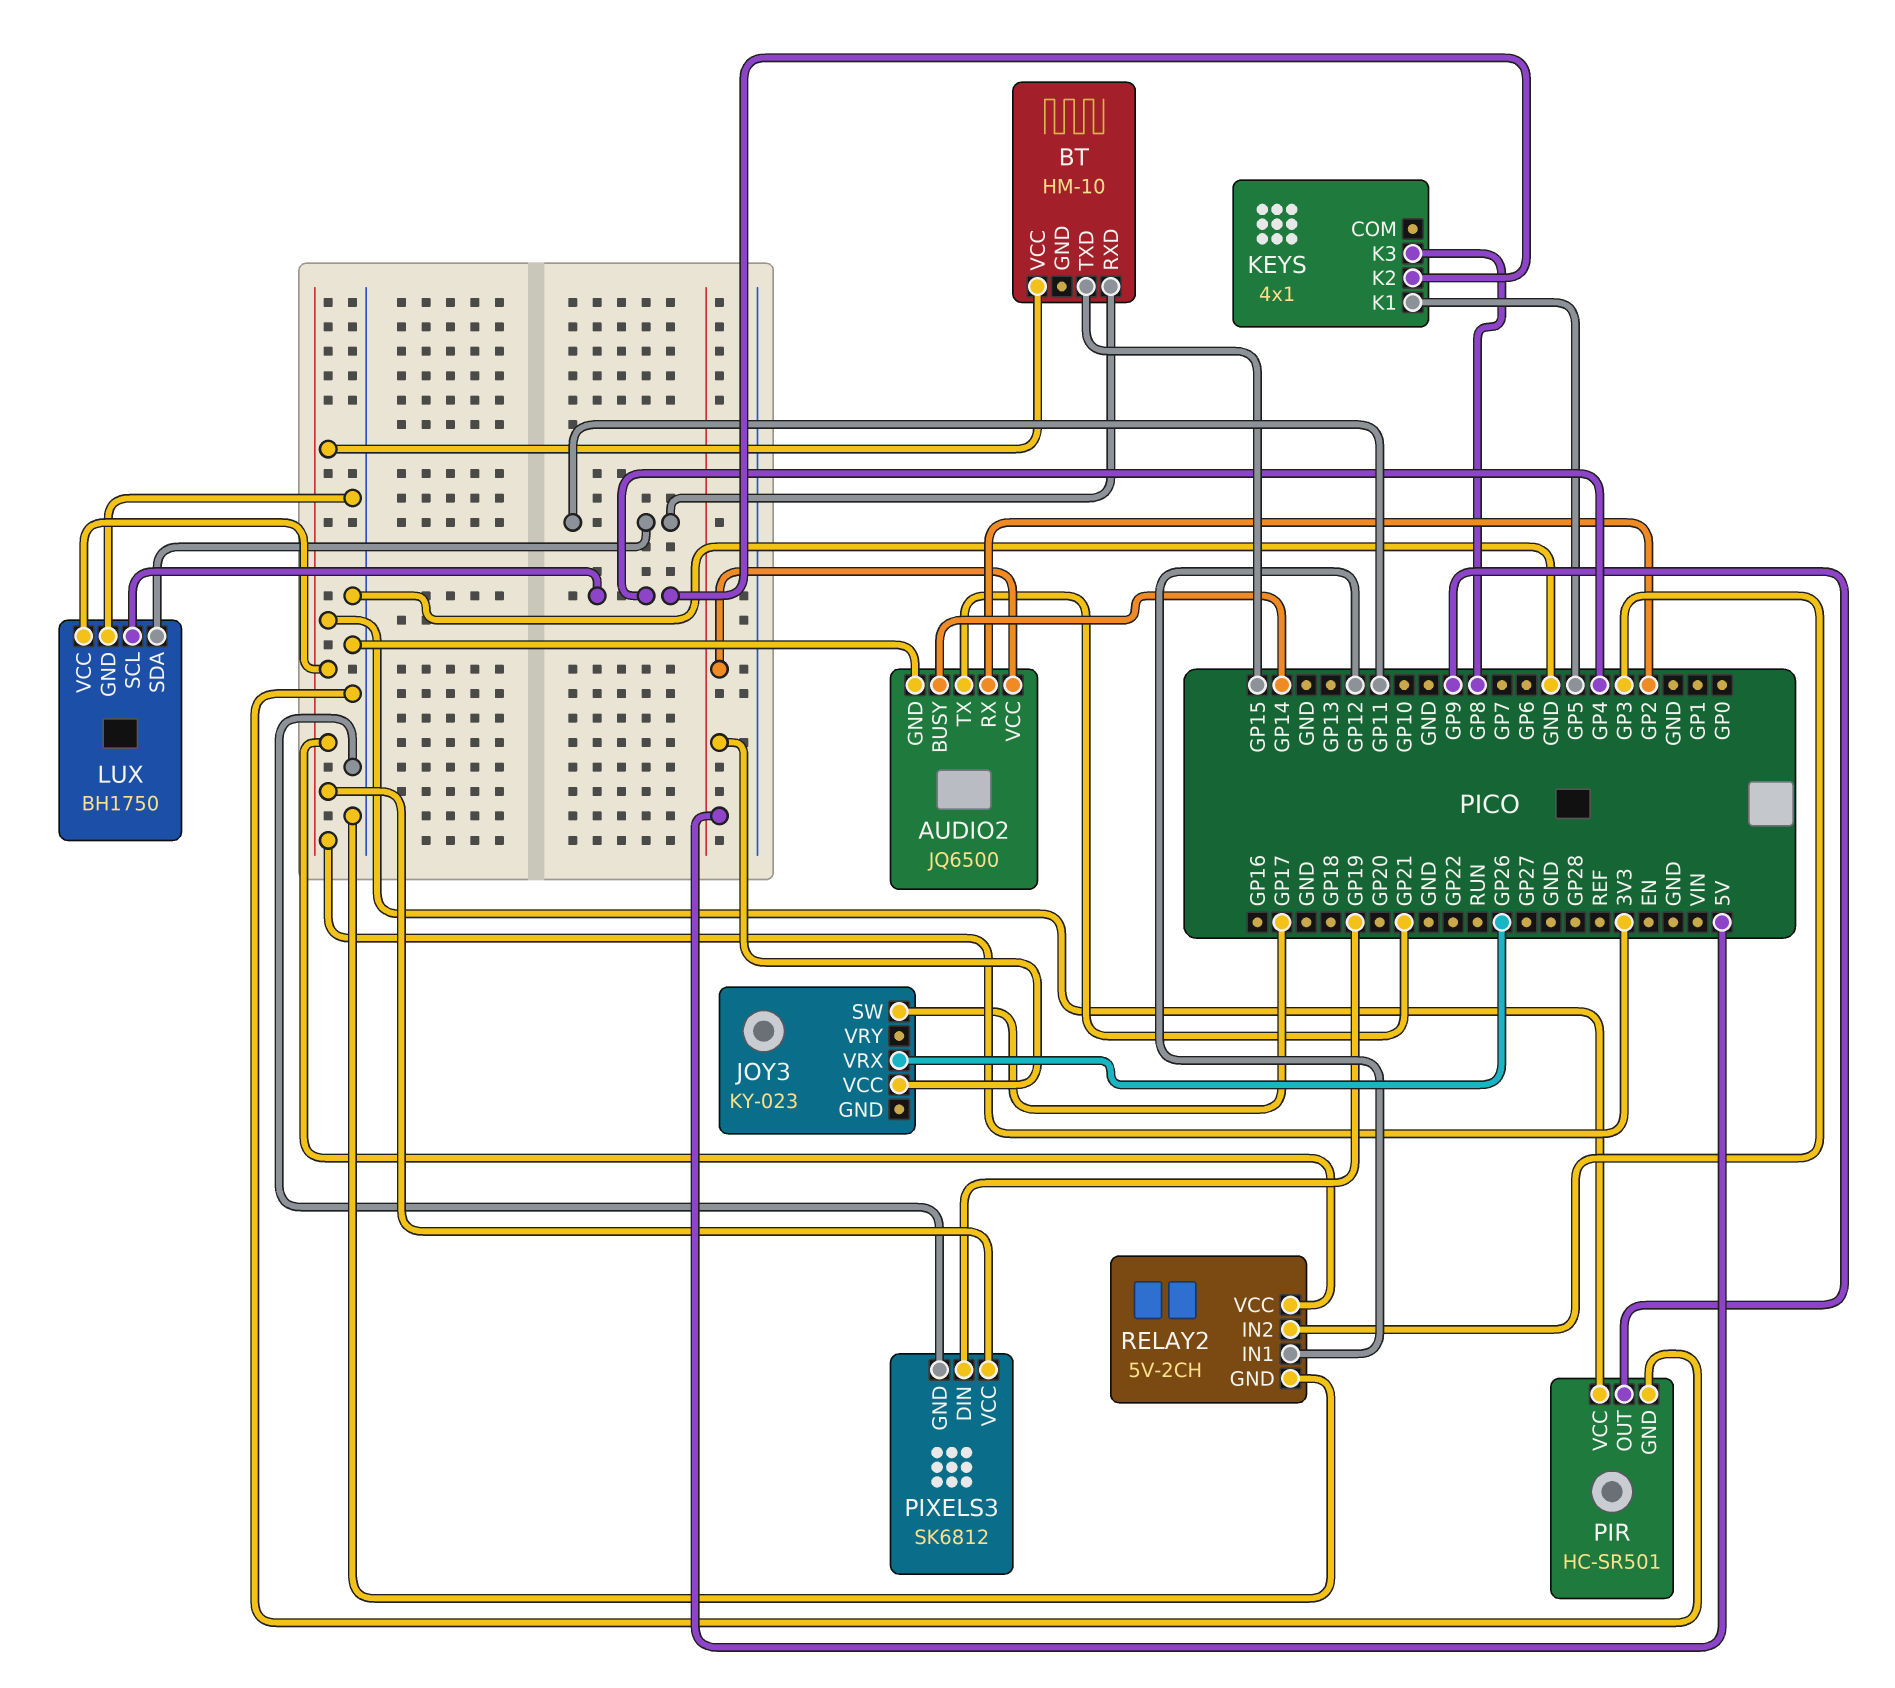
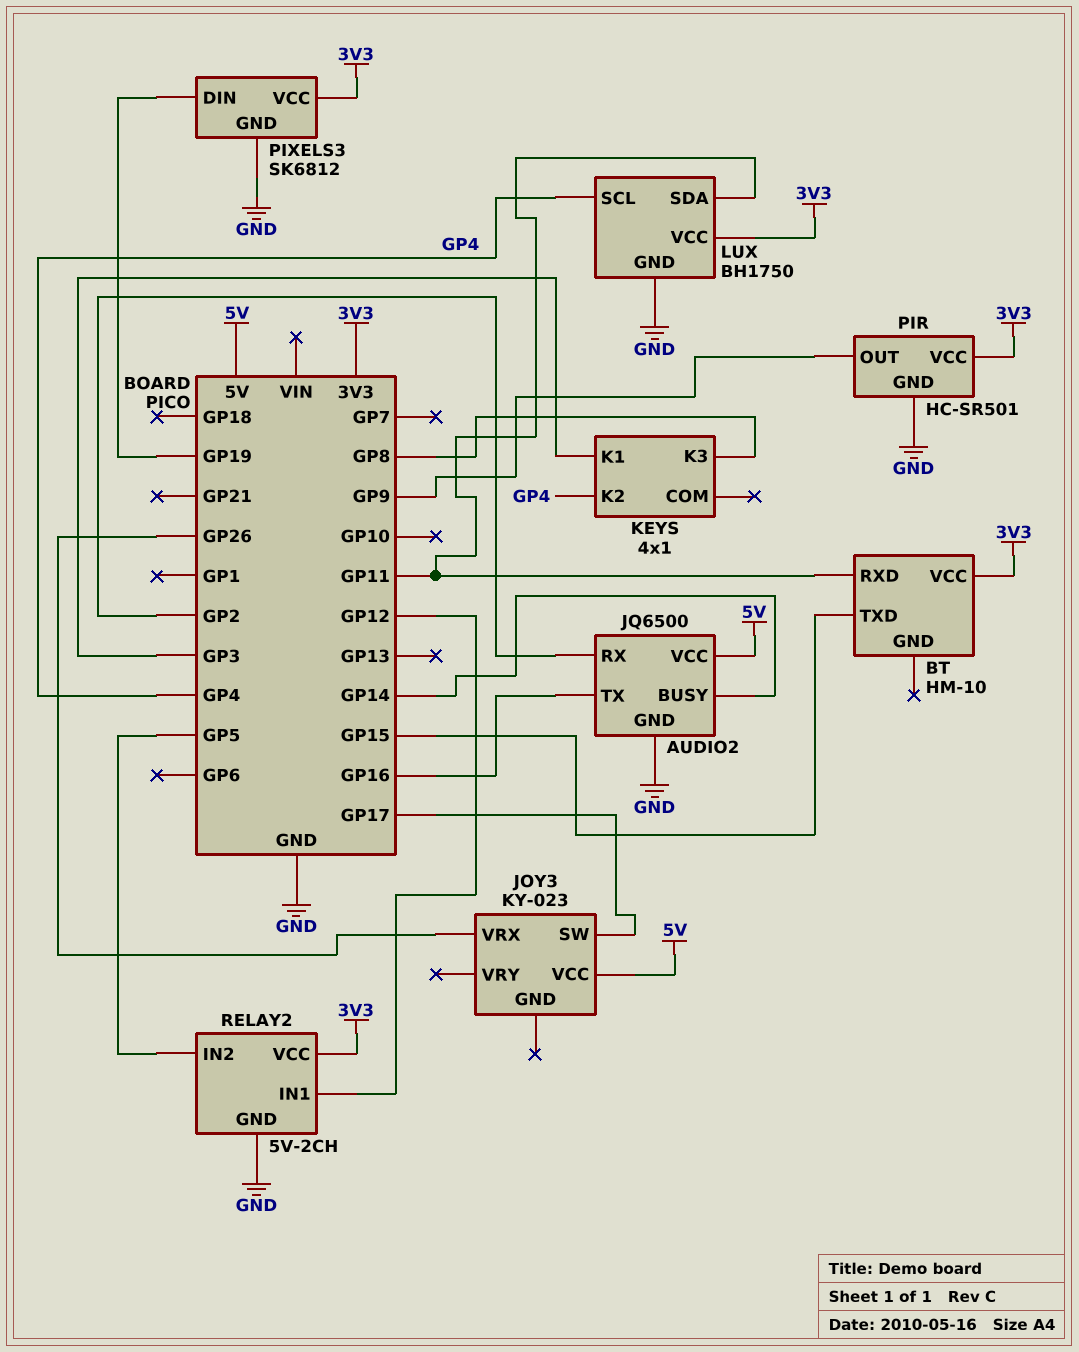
AUDIO2 pin TX: GP21 -> GP16
KEYS pin K1: GP5 -> GP3
RELAY2 pin IN2: GP3 -> GP5

